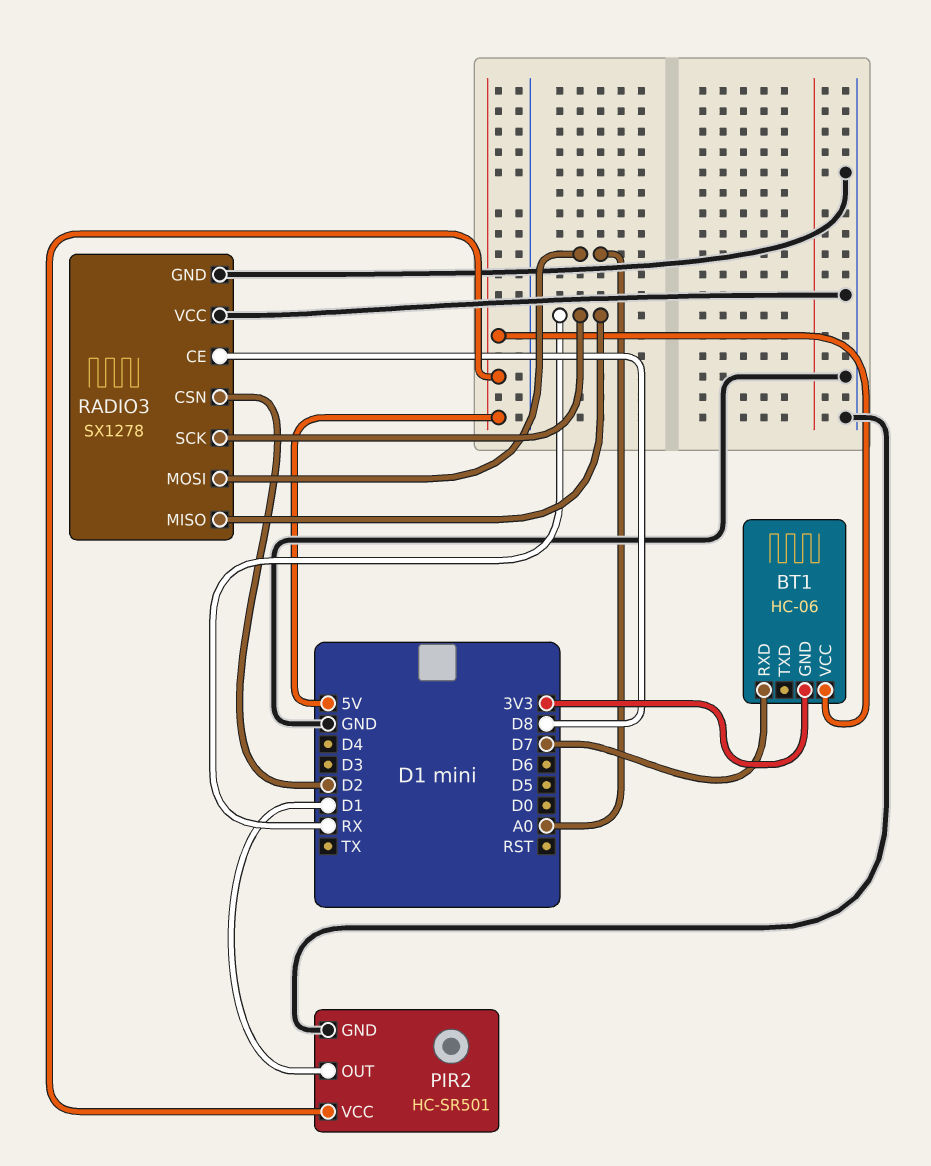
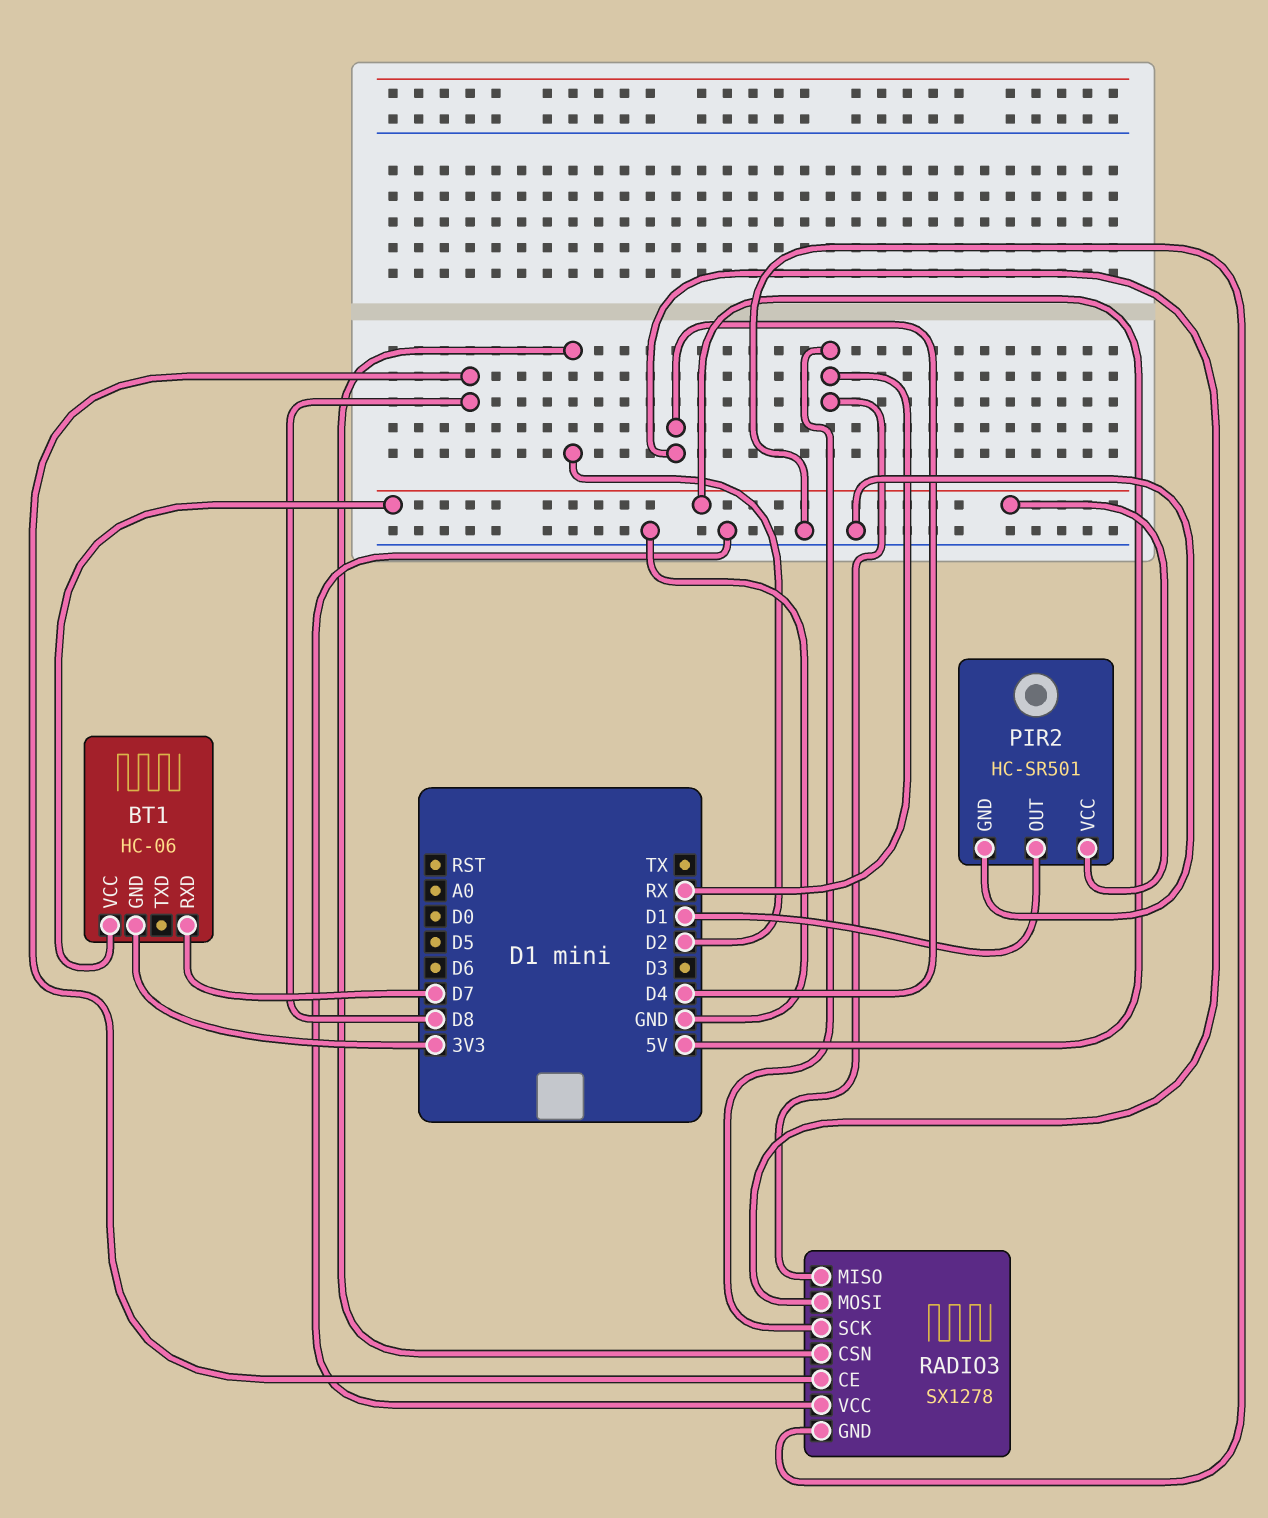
RADIO3 pin MOSI: A0 -> D4

